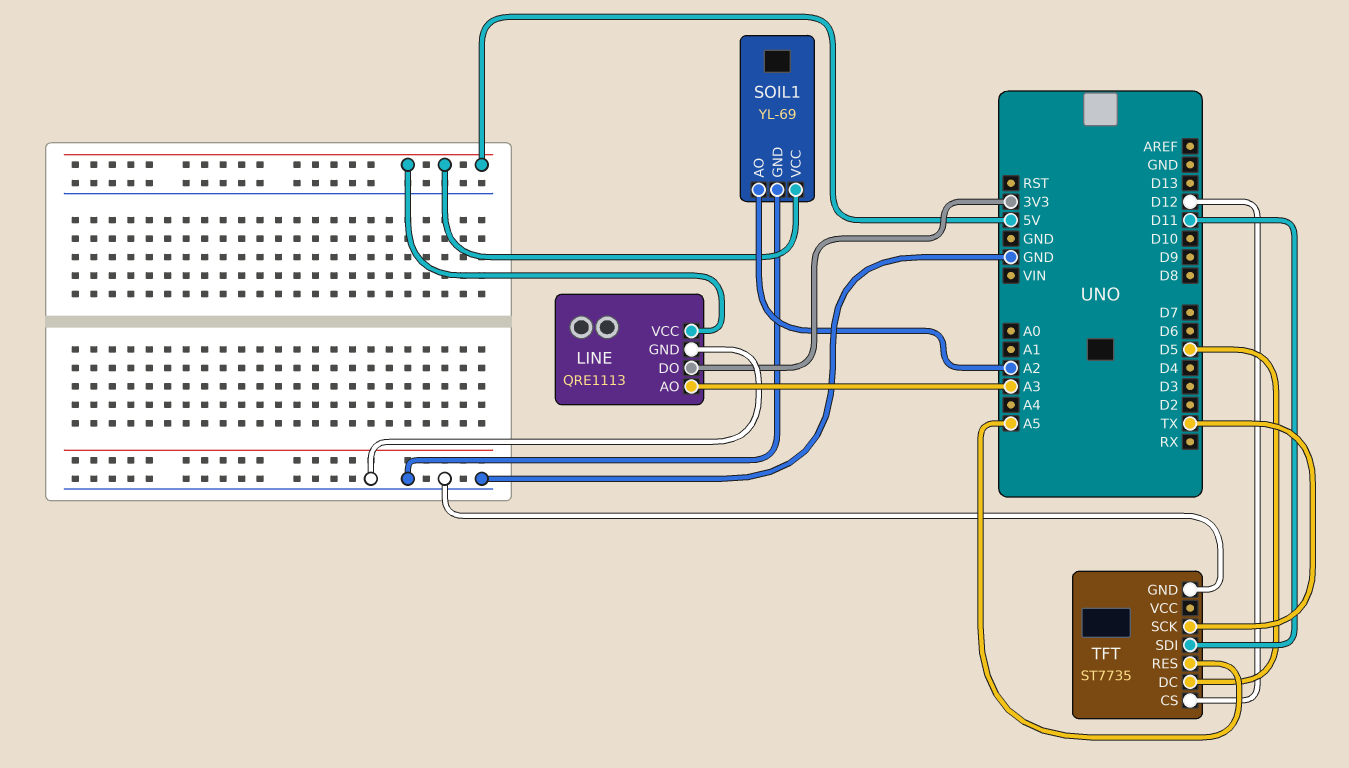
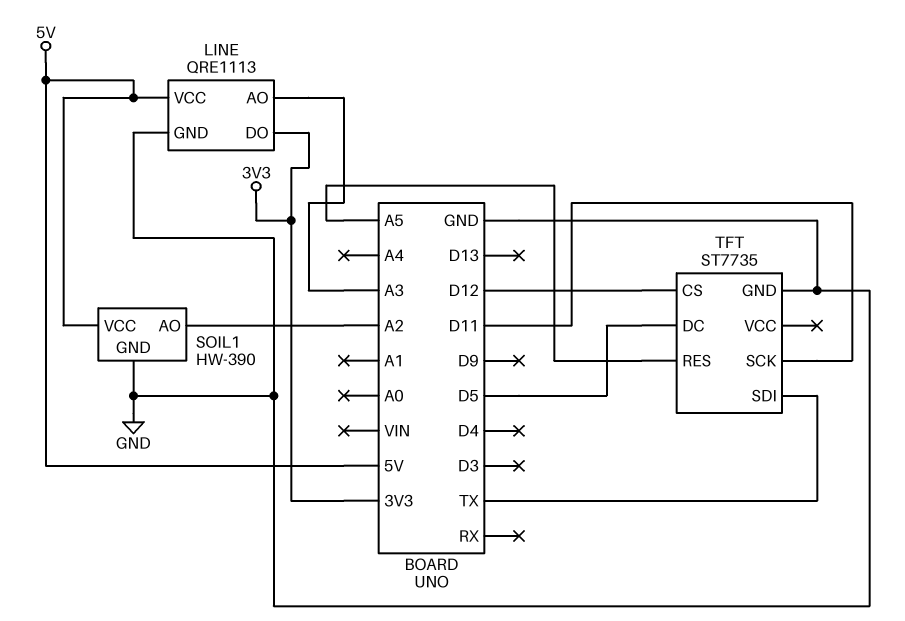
SOIL1: YL-69 -> HW-390
TFT pin SCK: TX -> D11
TFT pin SDI: D11 -> TX

